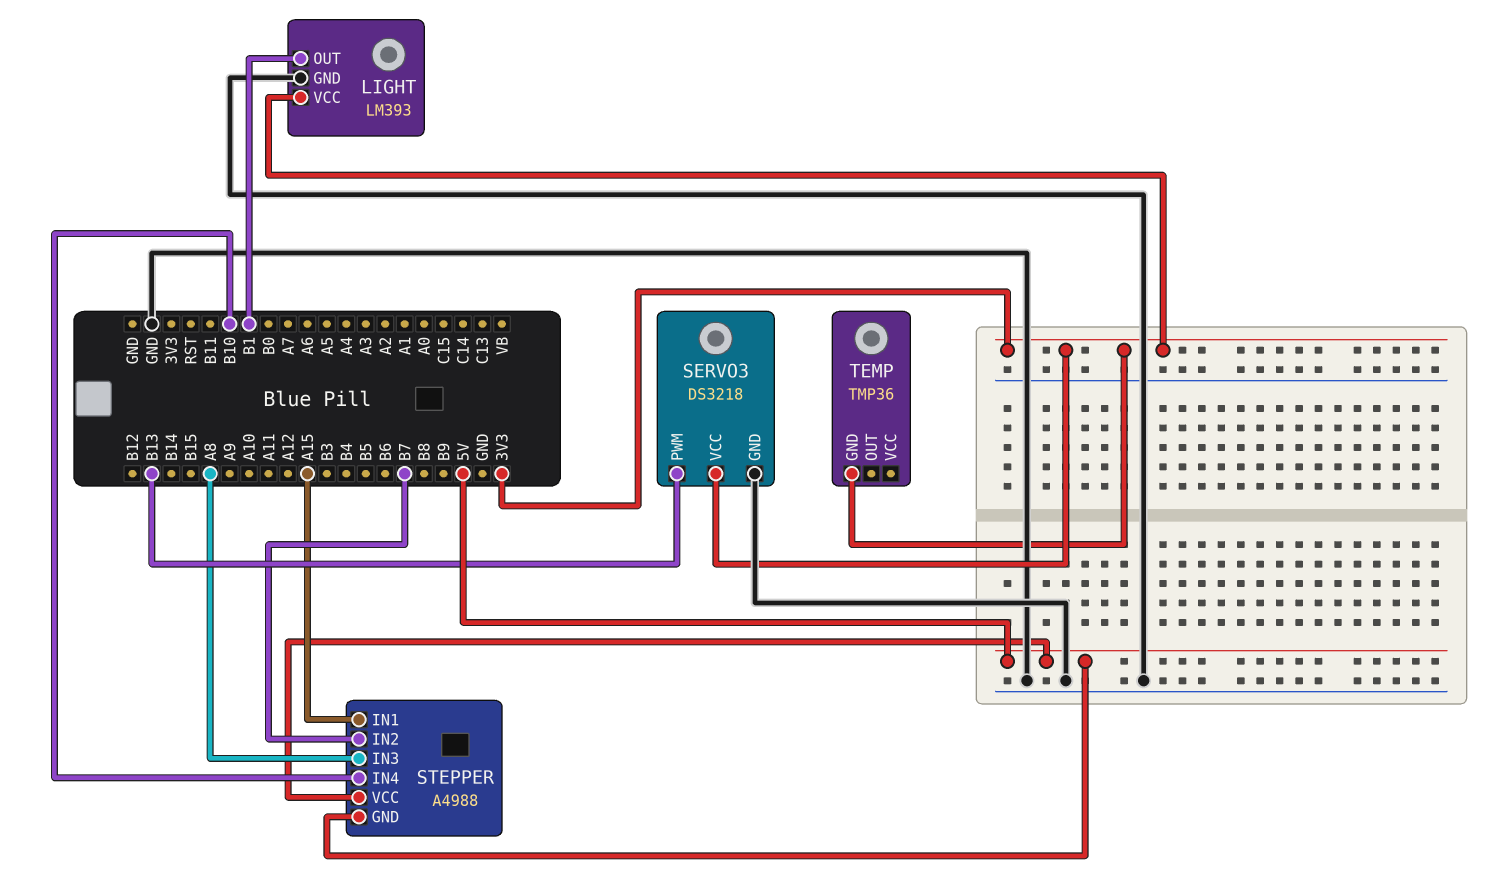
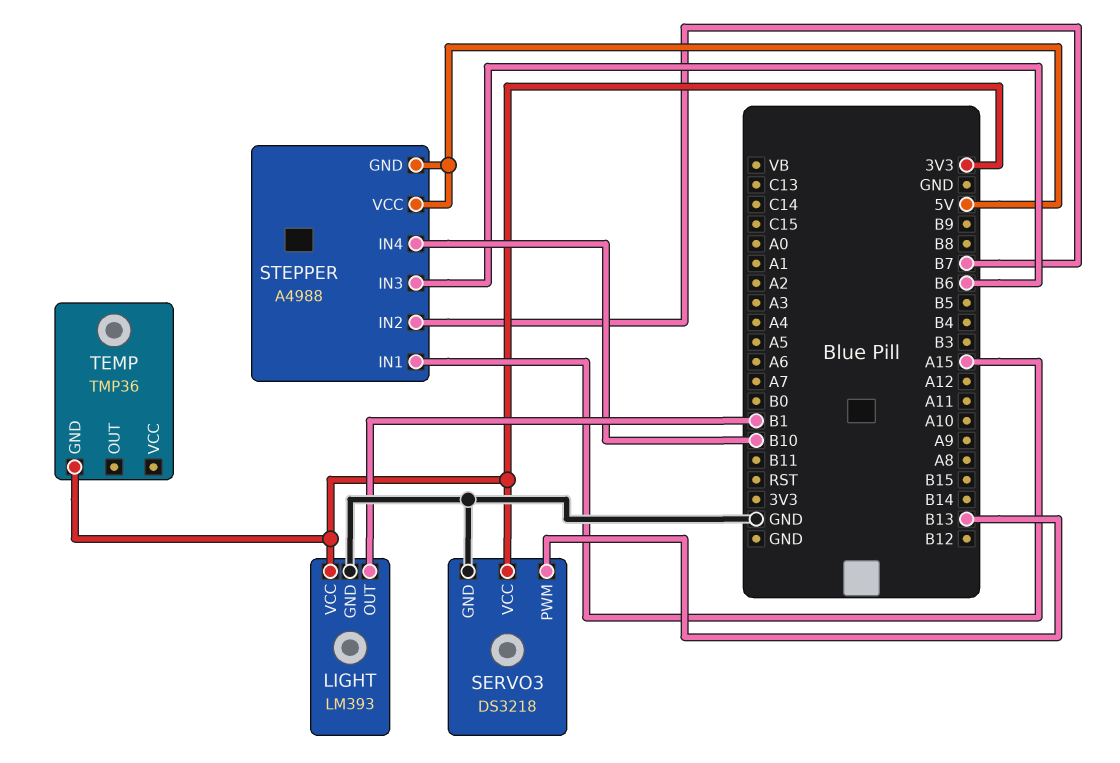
STEPPER pin IN3: A8 -> B6

